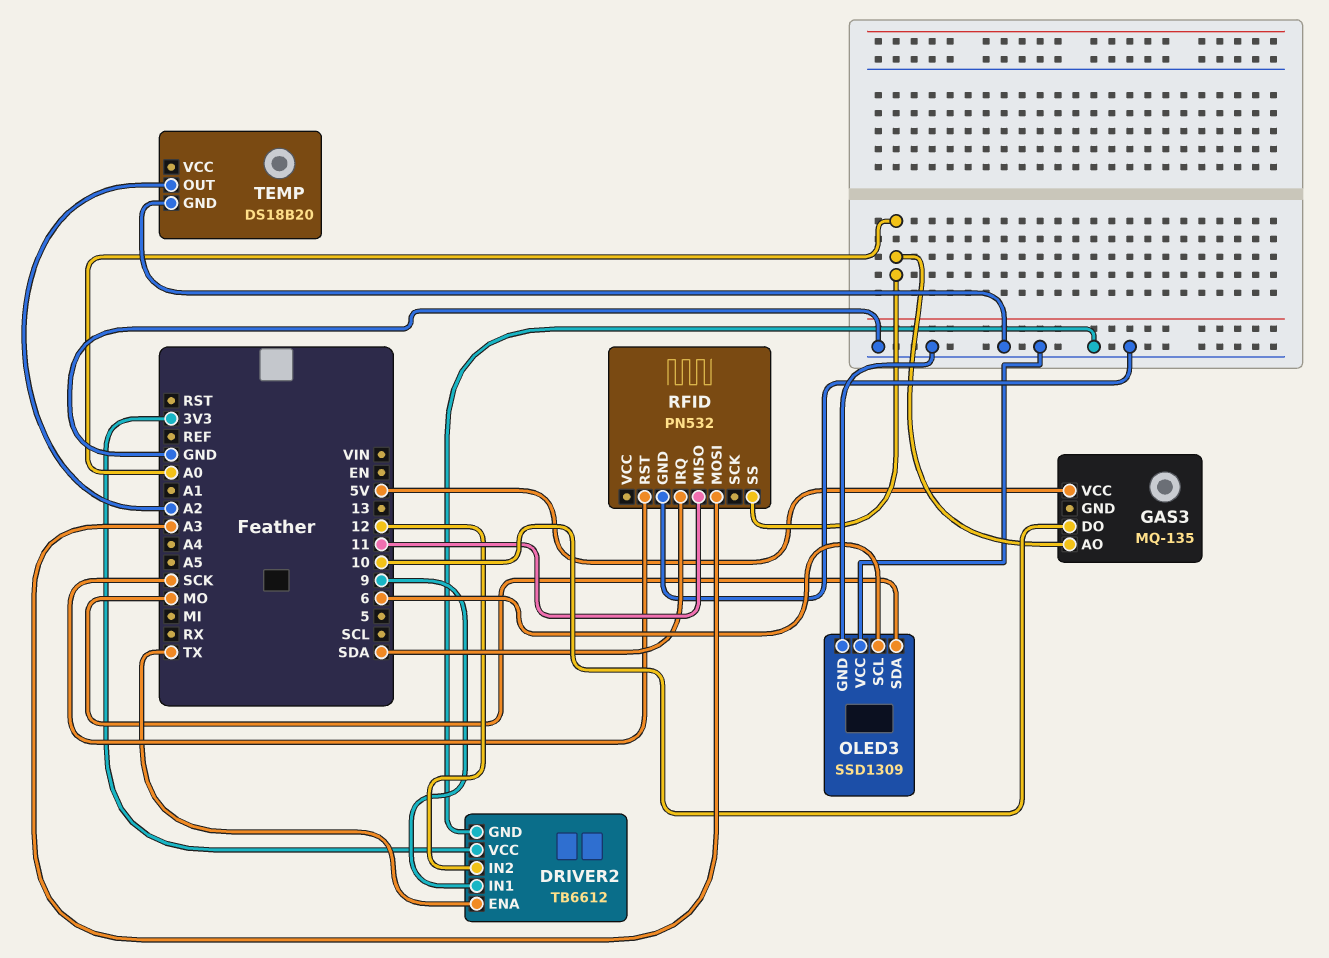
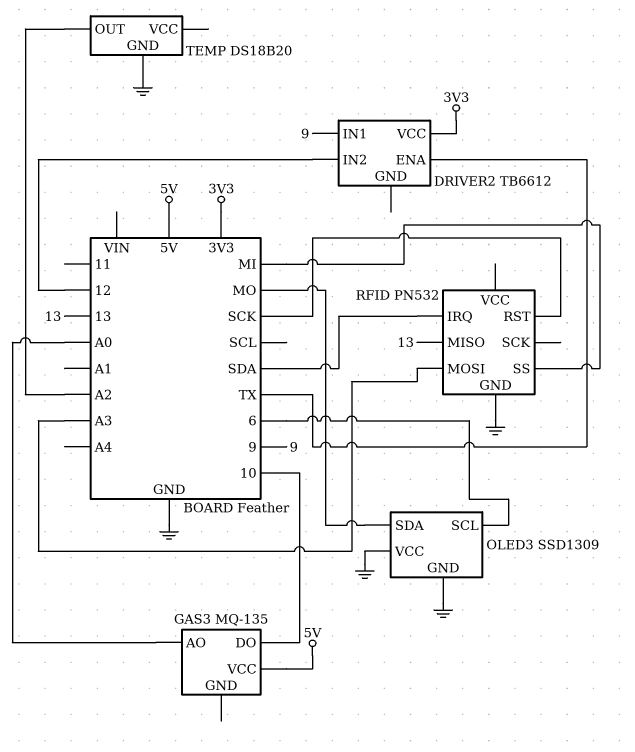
DRIVER2 pin GND: GND -> none
RFID pin MISO: 11 -> 13
RFID pin SS: A0 -> MI

